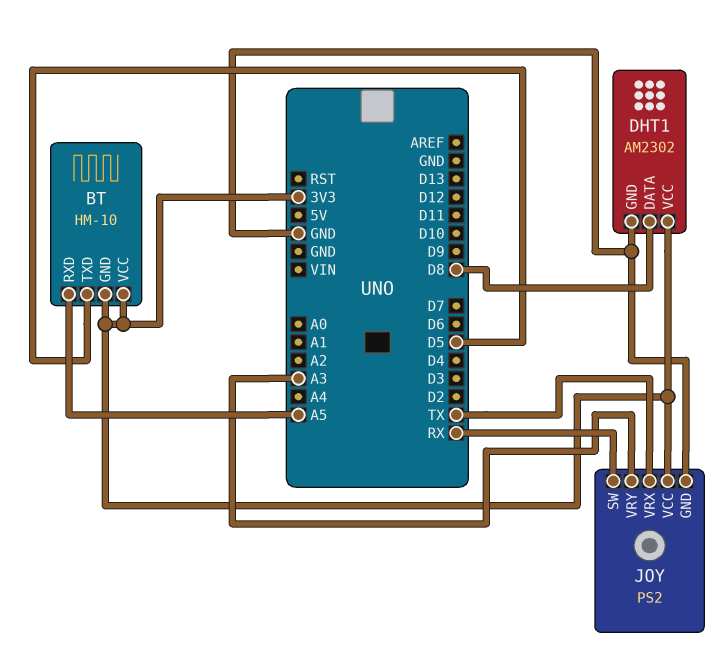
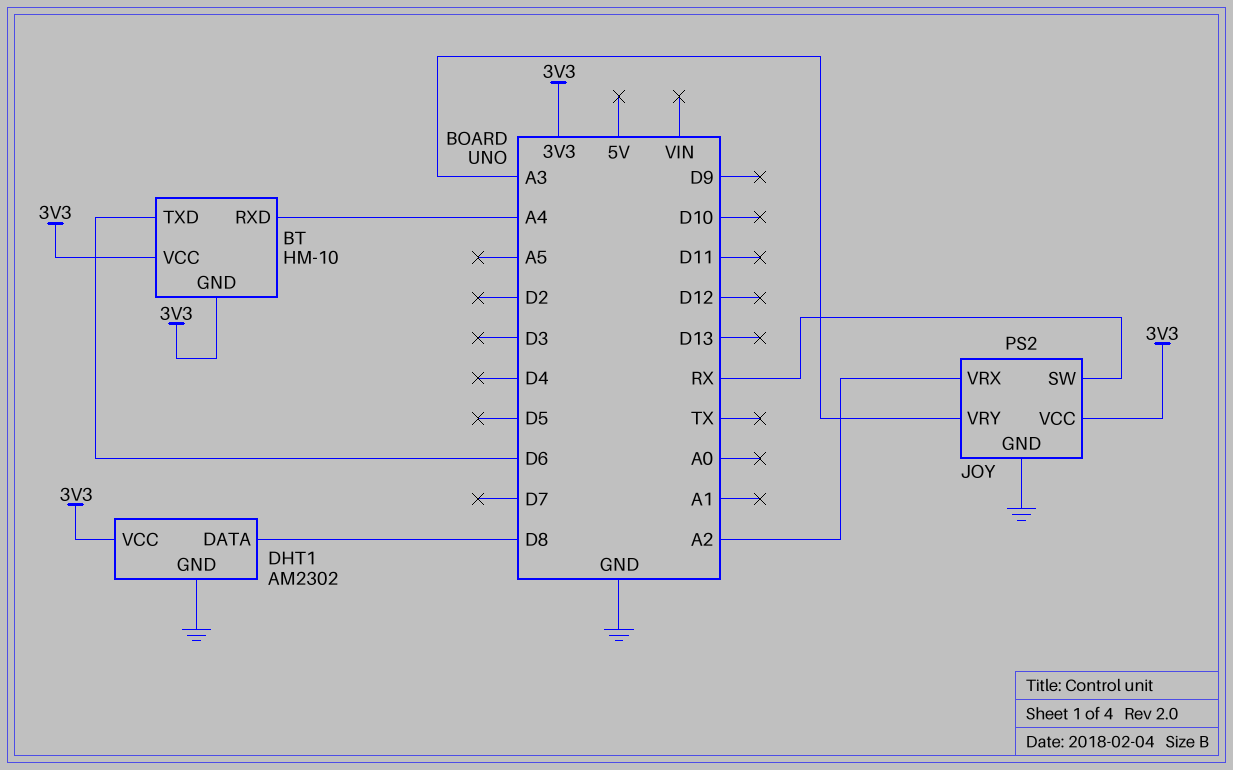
BT pin RXD: A5 -> A4
BT pin TXD: D5 -> D6
JOY pin VRX: TX -> A2

